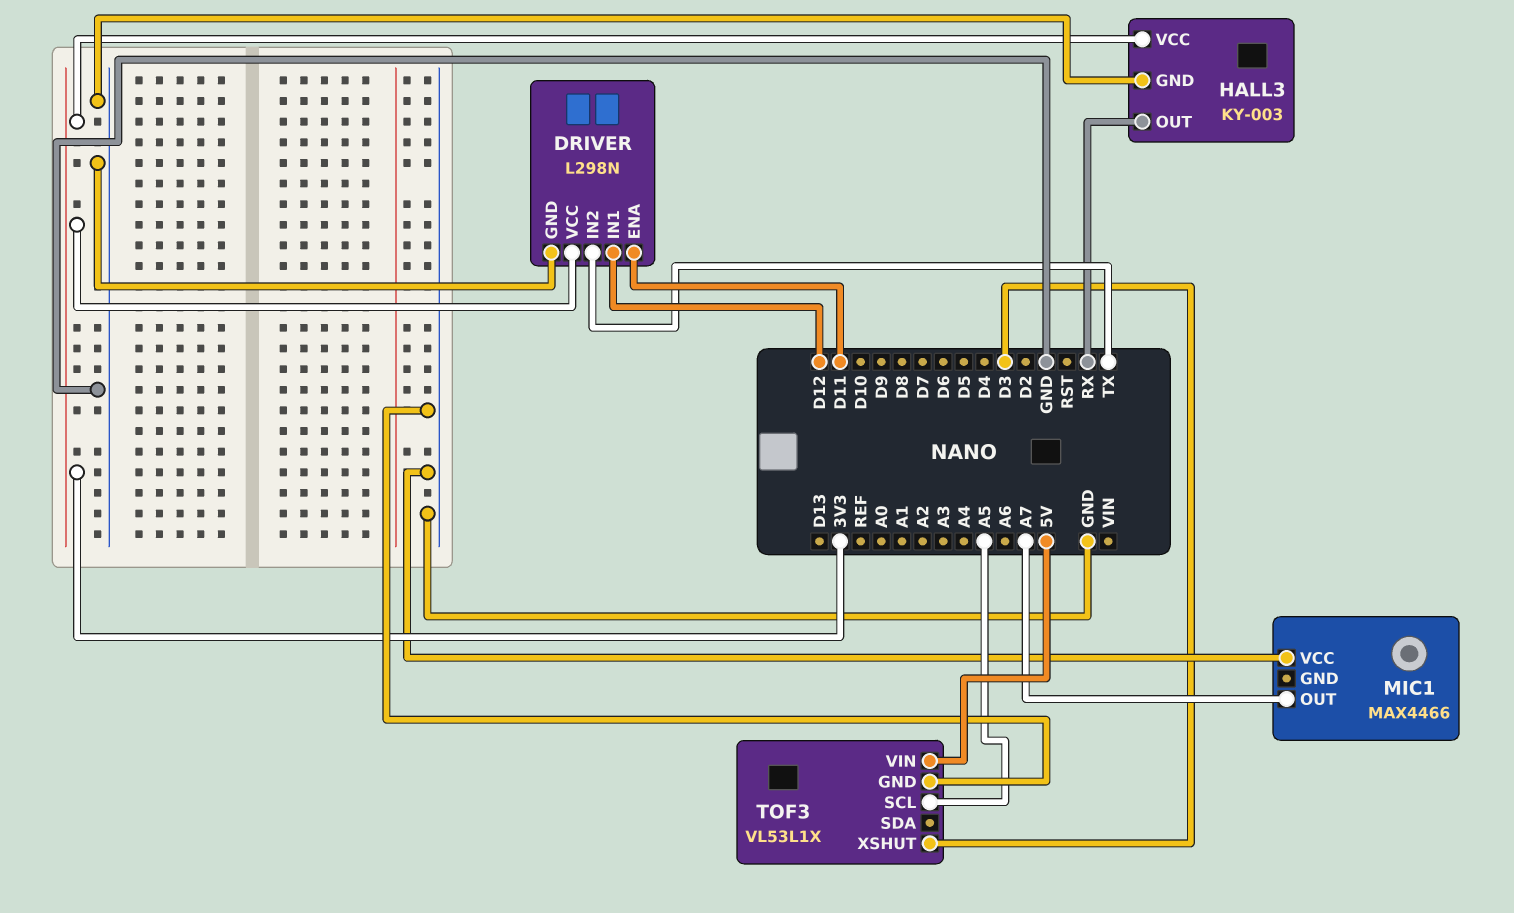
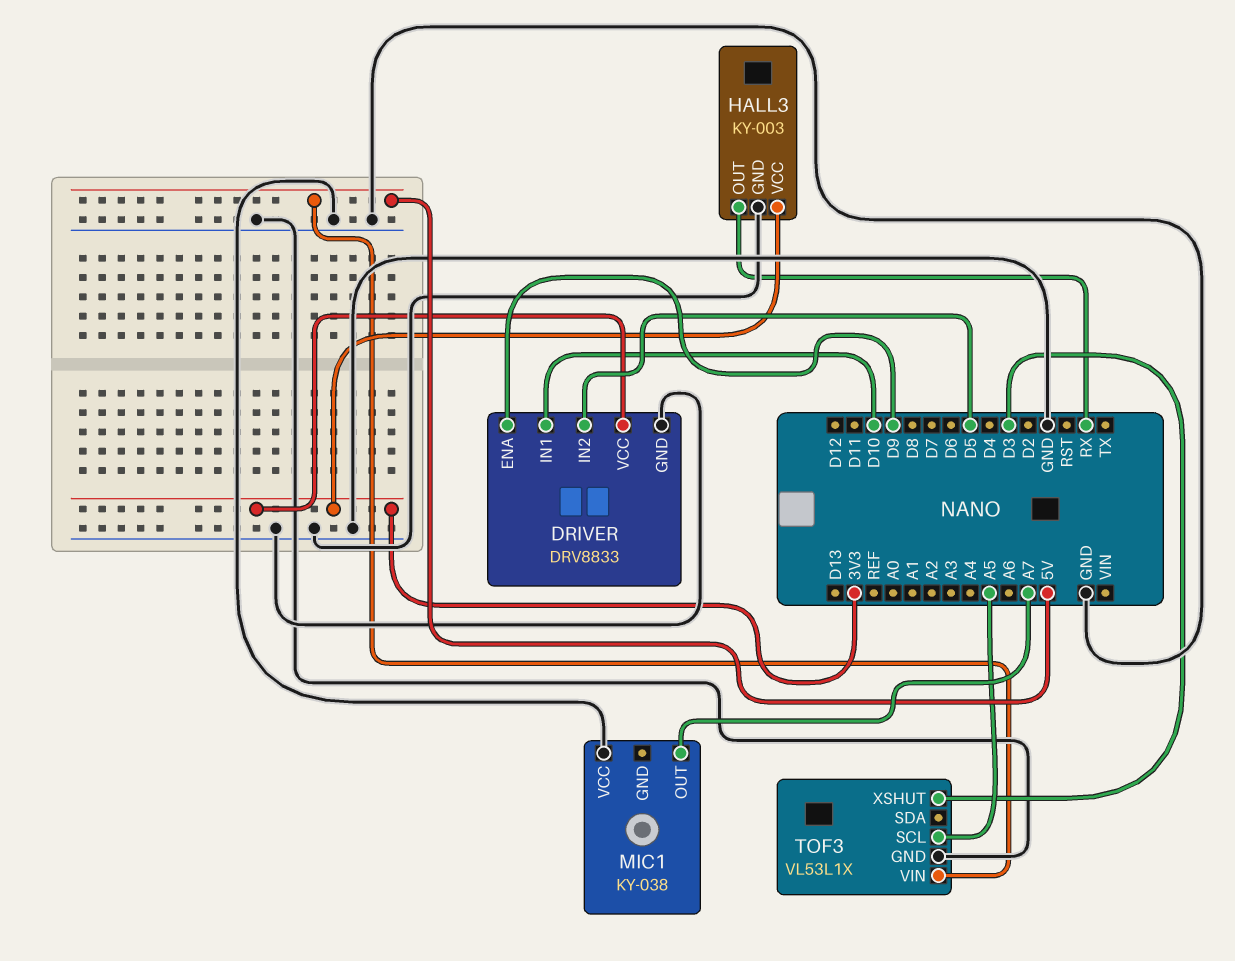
DRIVER: L298N -> DRV8833
DRIVER pin ENA: D11 -> D9
DRIVER pin IN1: D12 -> D10
DRIVER pin IN2: TX -> D5
MIC1: MAX4466 -> KY-038

